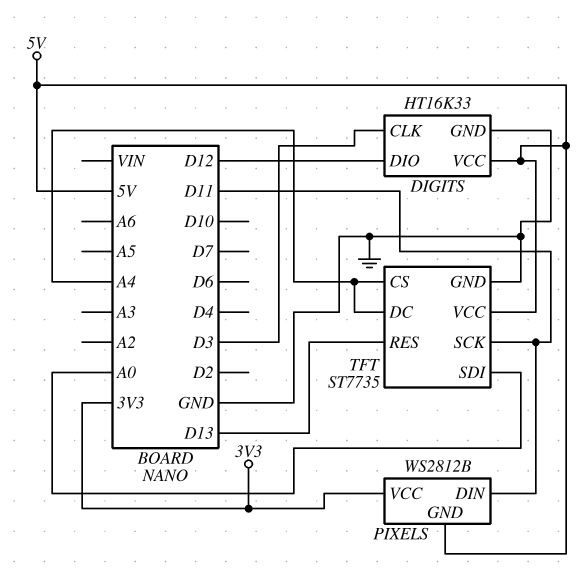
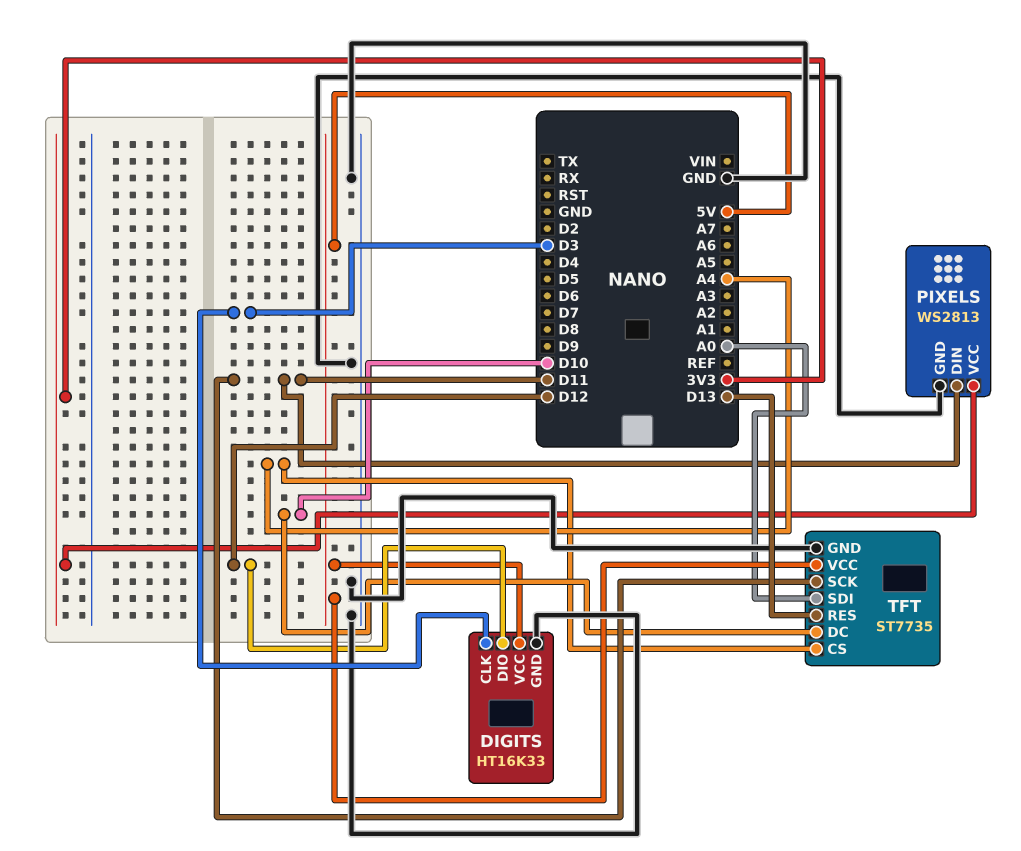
PIXELS: WS2812B -> WS2813
PIXELS pin GND: 5V -> GND
TFT pin DC: A4 -> D10

